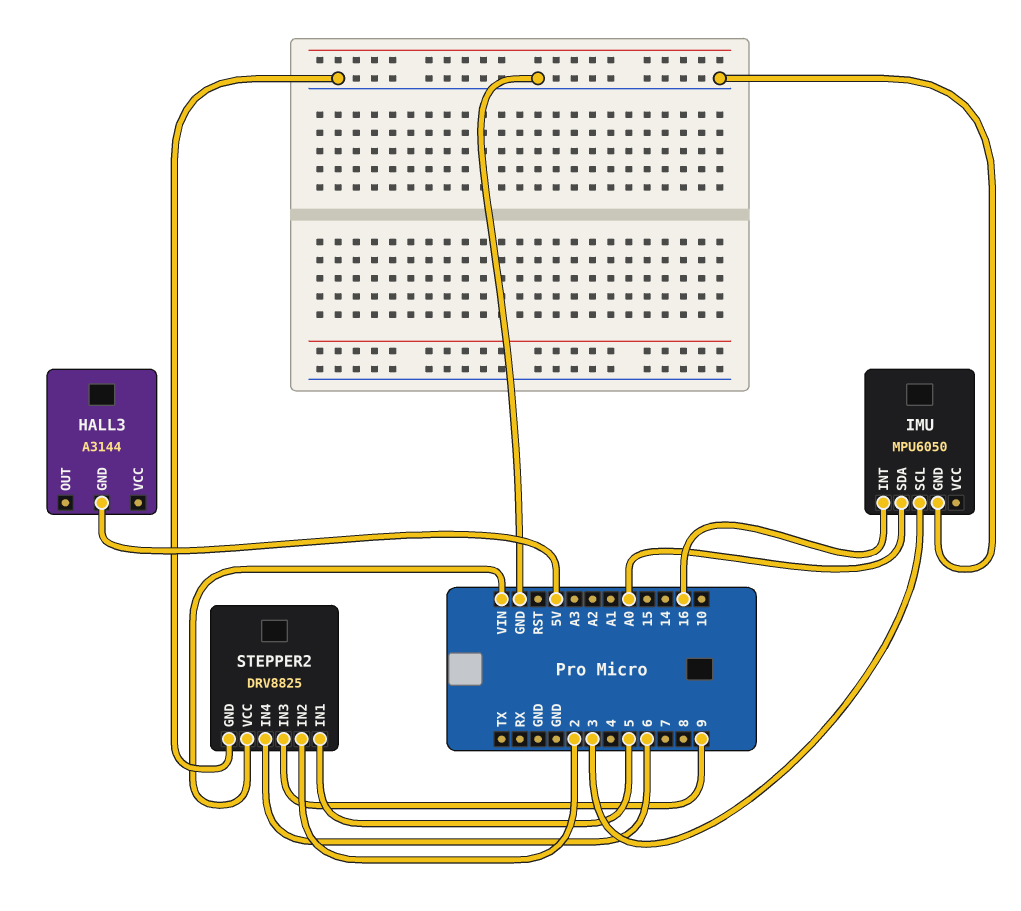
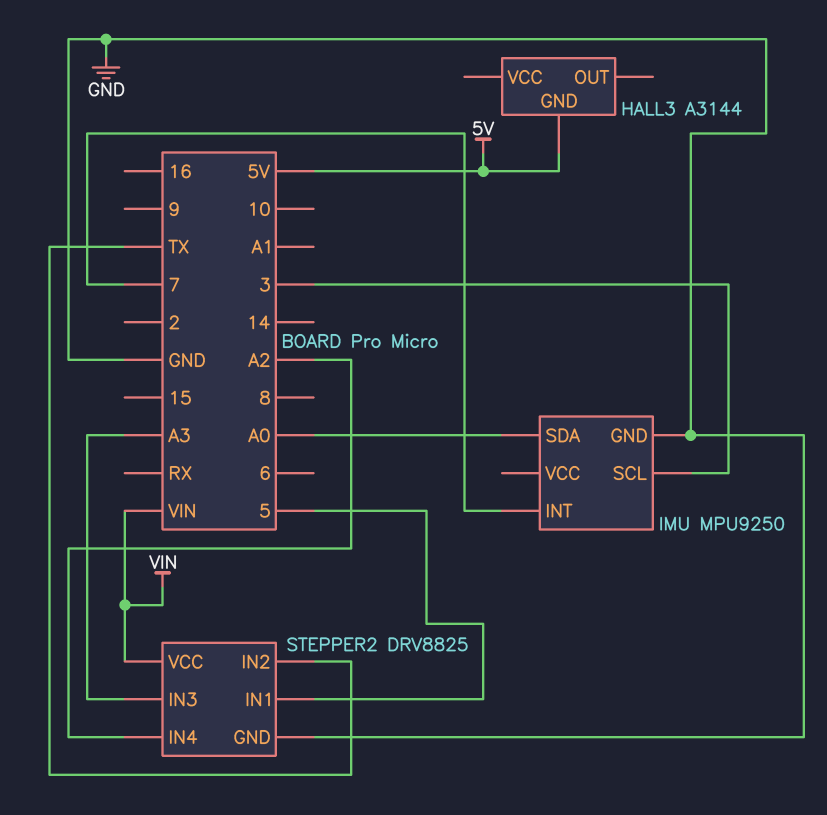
IMU: MPU6050 -> MPU9250
IMU pin INT: 16 -> 7
STEPPER2 pin IN2: 2 -> TX
STEPPER2 pin IN3: 9 -> A3
STEPPER2 pin IN4: 6 -> A2

